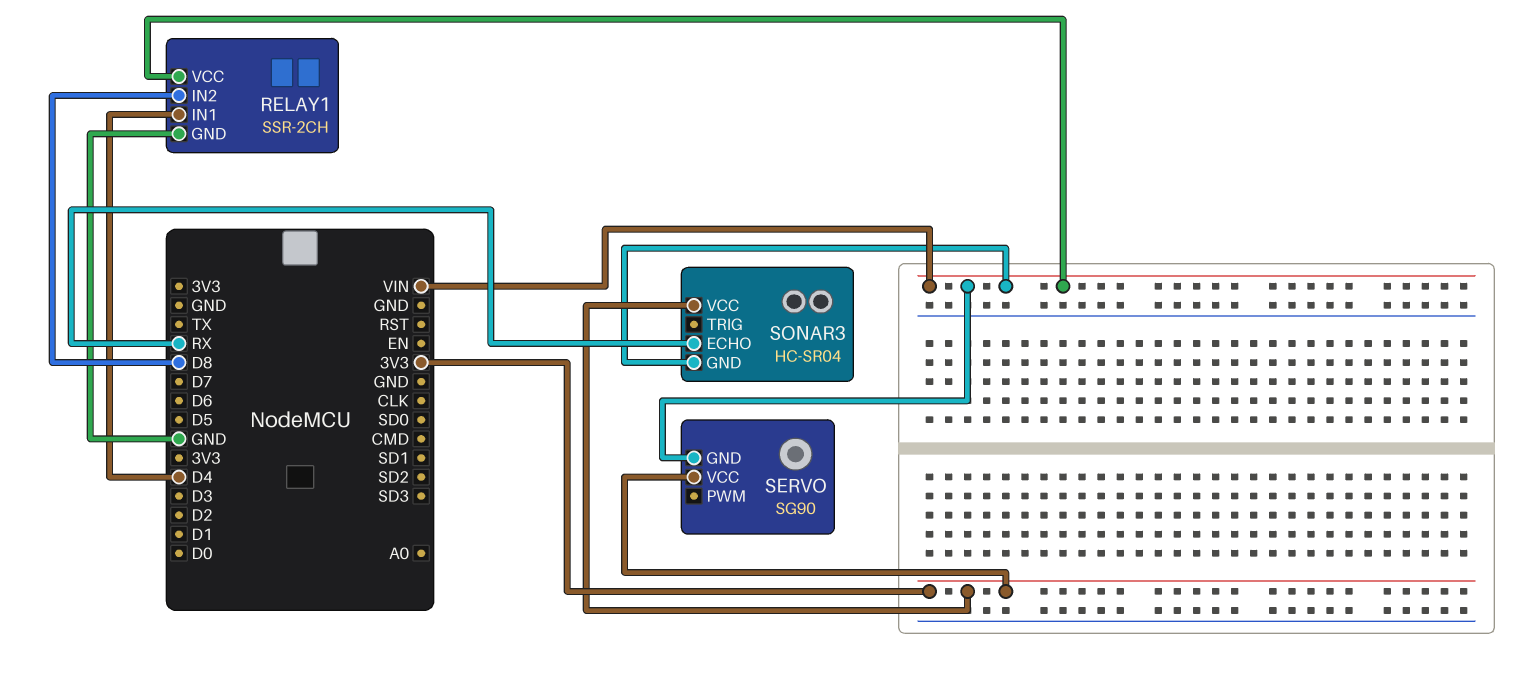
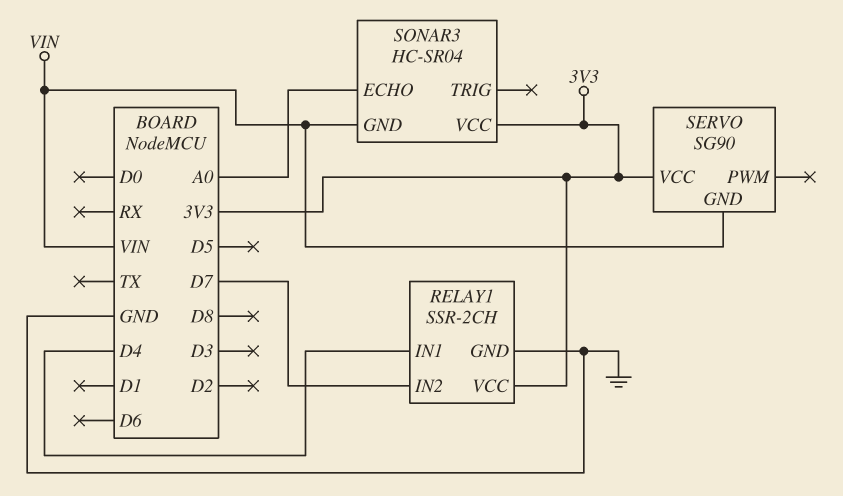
RELAY1 pin IN2: D8 -> D7
RELAY1 pin VCC: VIN -> 3V3
SONAR3 pin ECHO: RX -> A0

